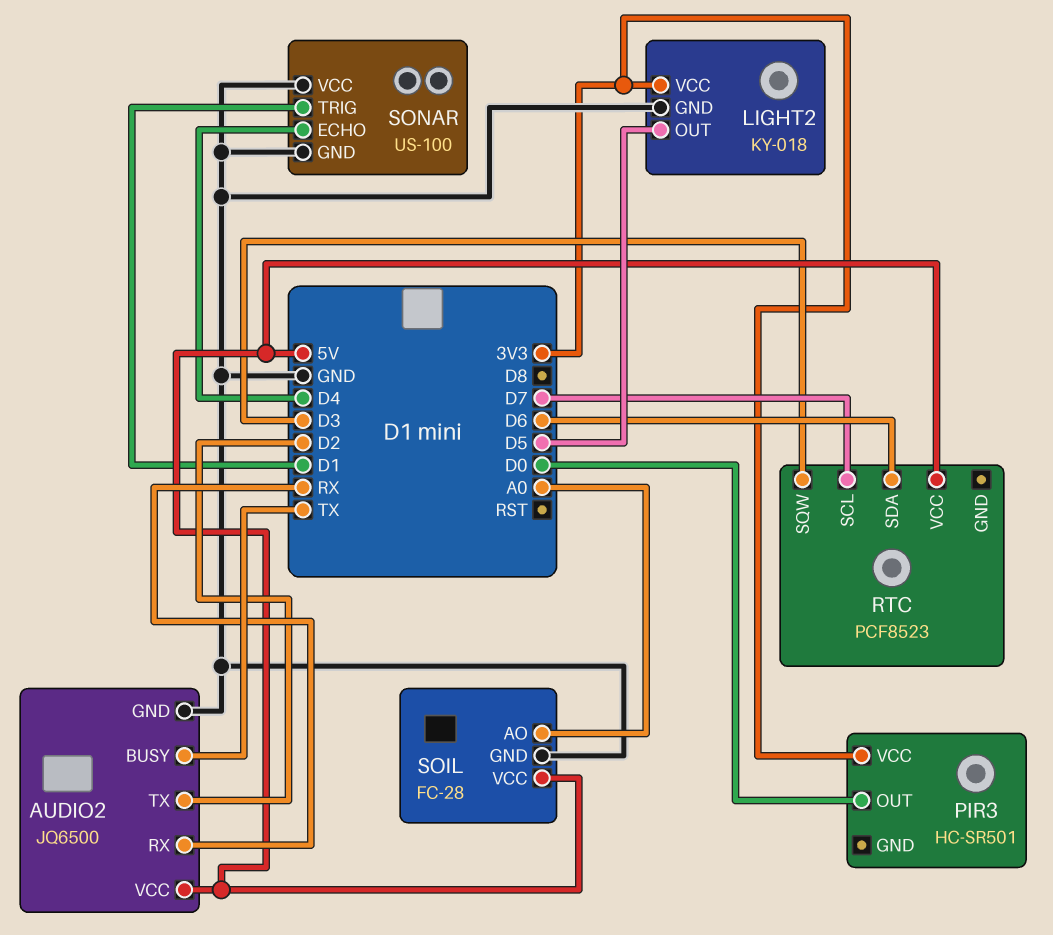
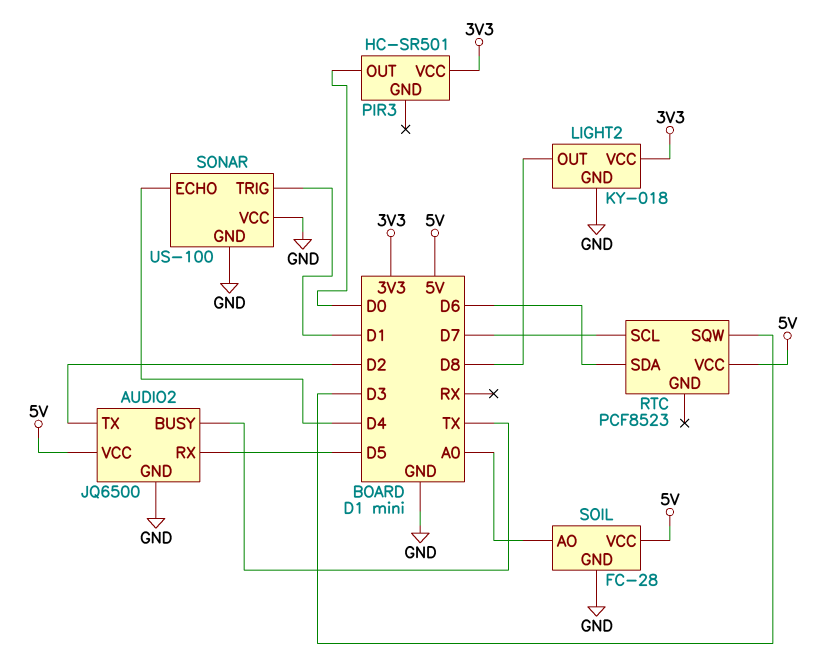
AUDIO2 pin RX: RX -> D5
LIGHT2 pin OUT: D5 -> D8

